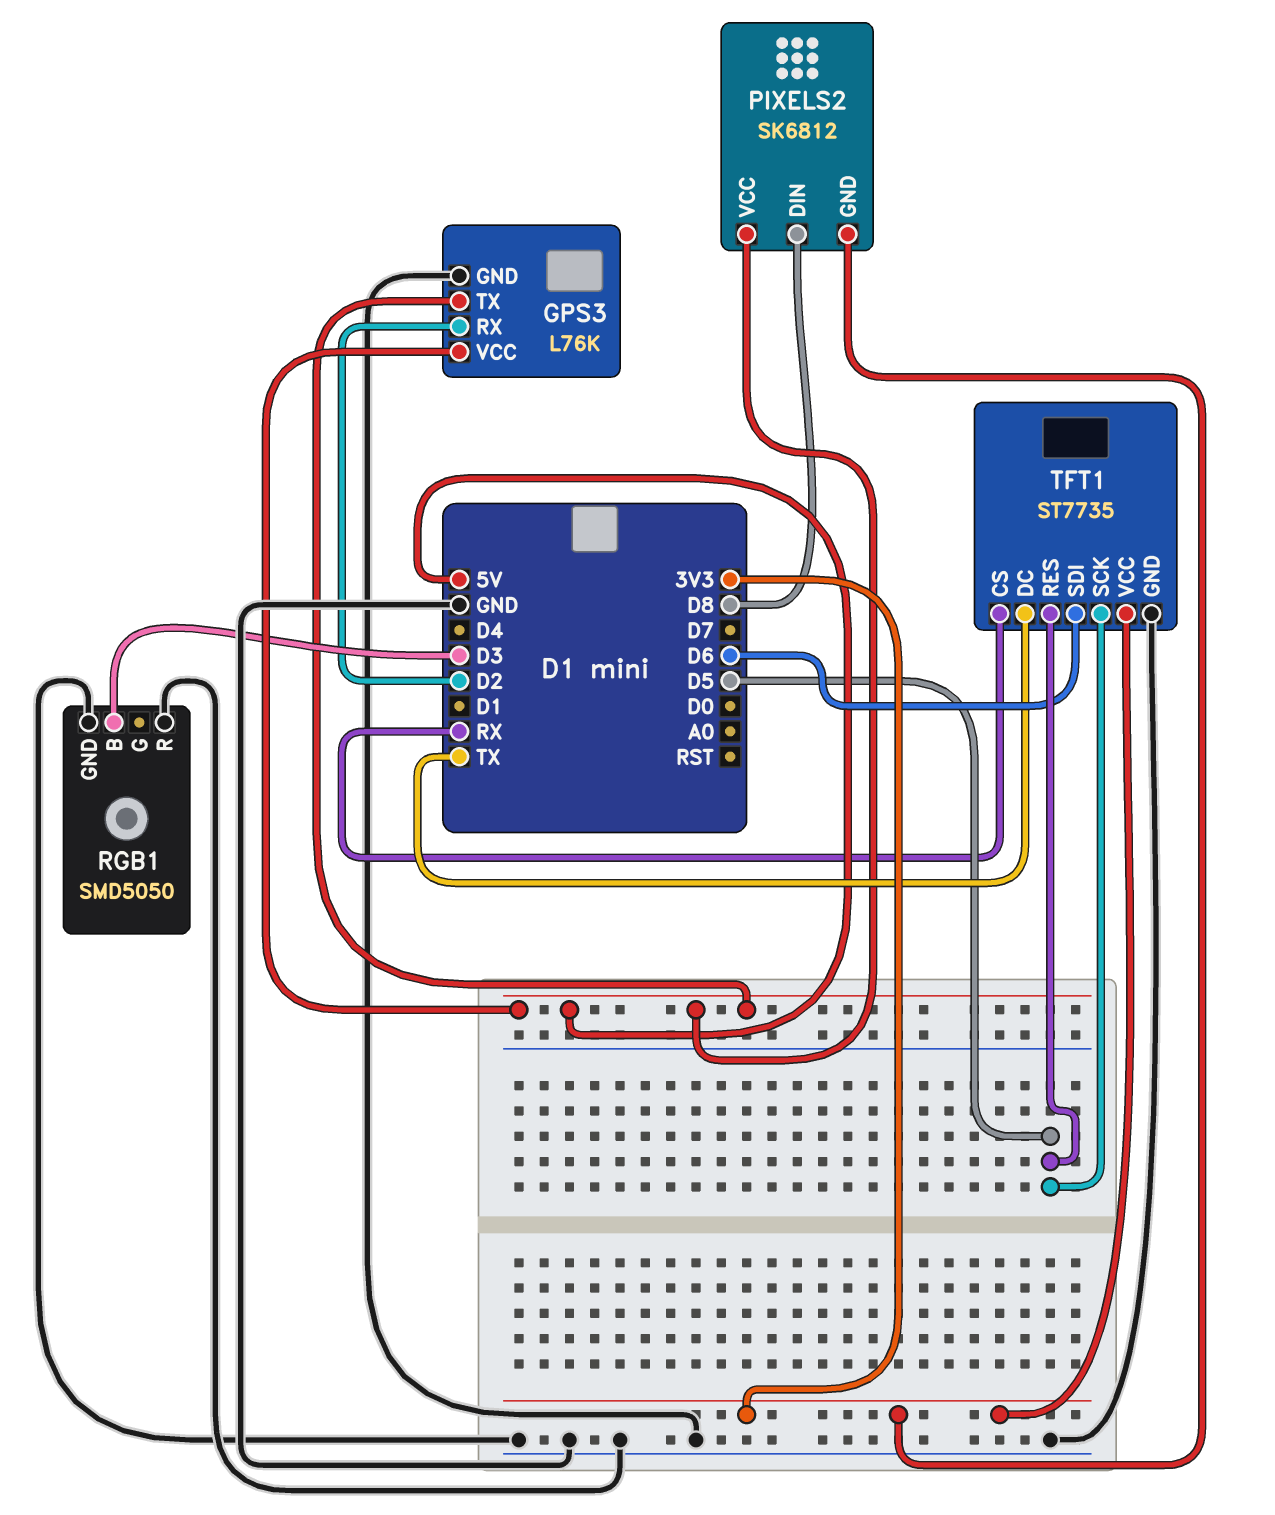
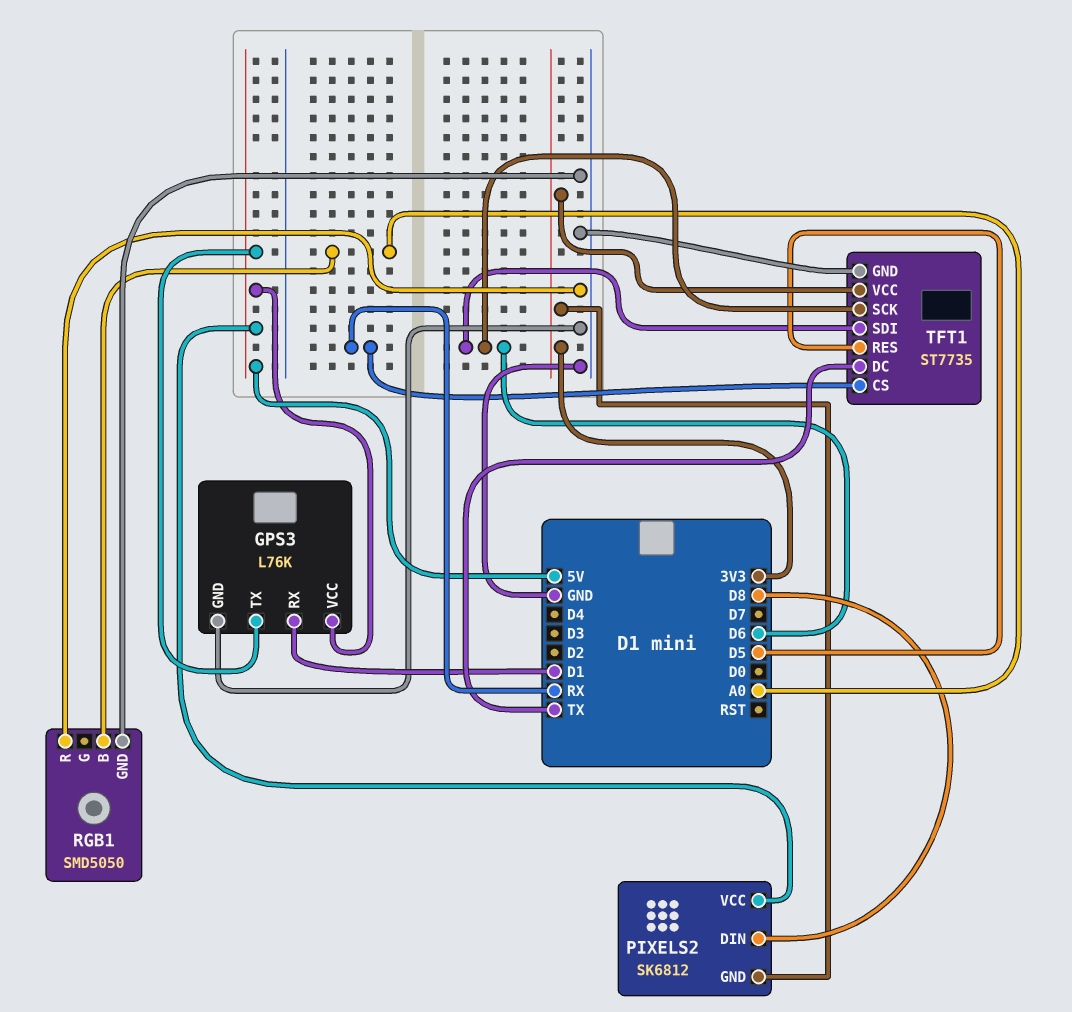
GPS3 pin RX: D2 -> D1
RGB1 pin B: D3 -> A0
TFT1 pin SCK: D5 -> D6

